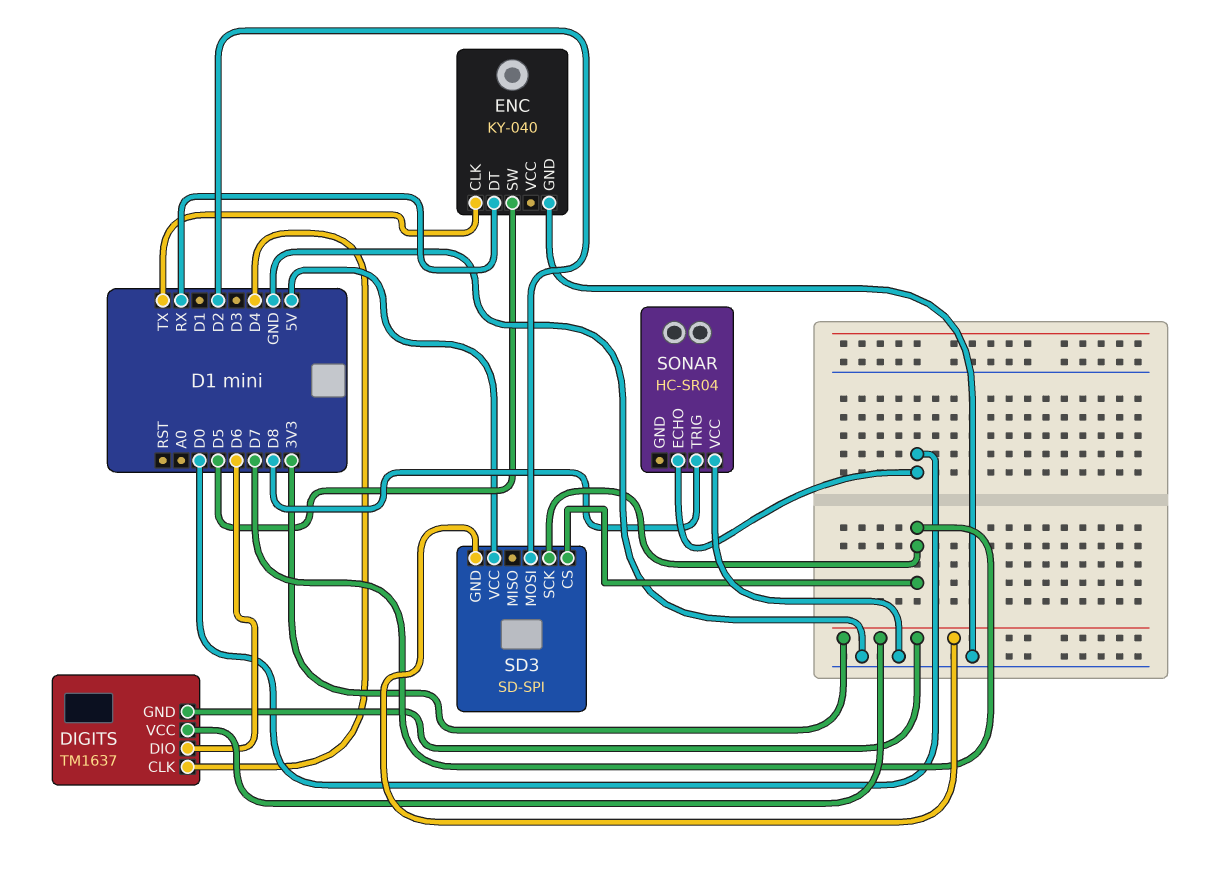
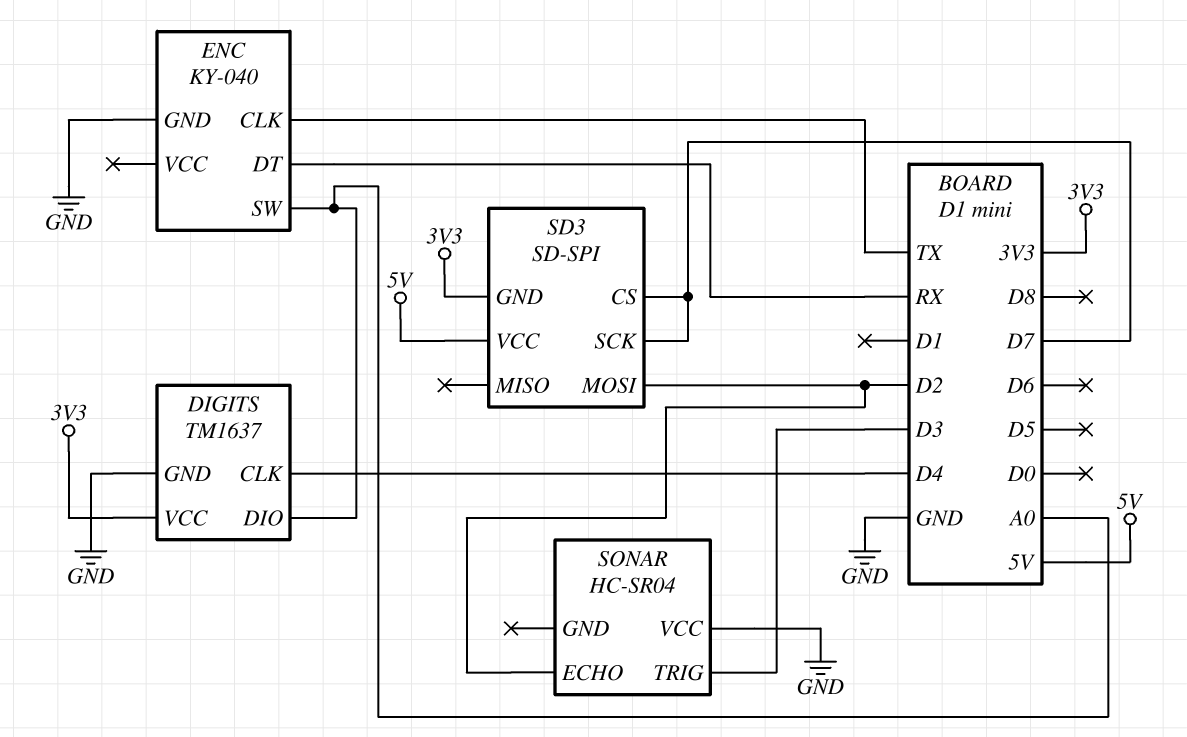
DIGITS pin DIO: D6 -> A0
DIGITS pin GND: 3V3 -> GND
ENC pin SW: D5 -> A0
SONAR pin ECHO: D0 -> D2
SONAR pin TRIG: D8 -> D3

